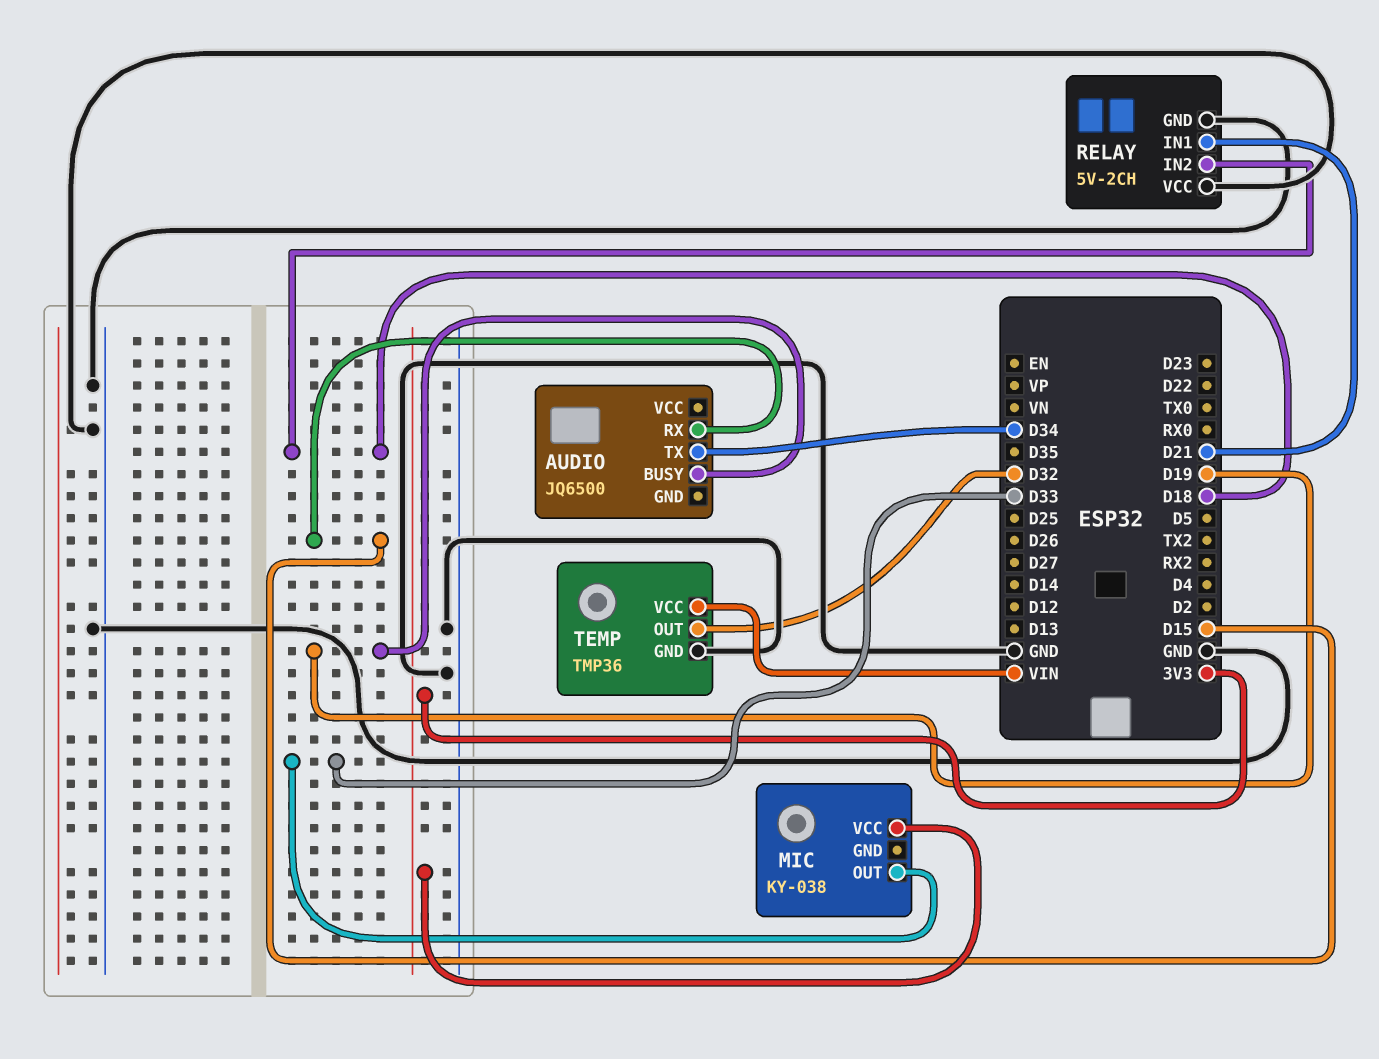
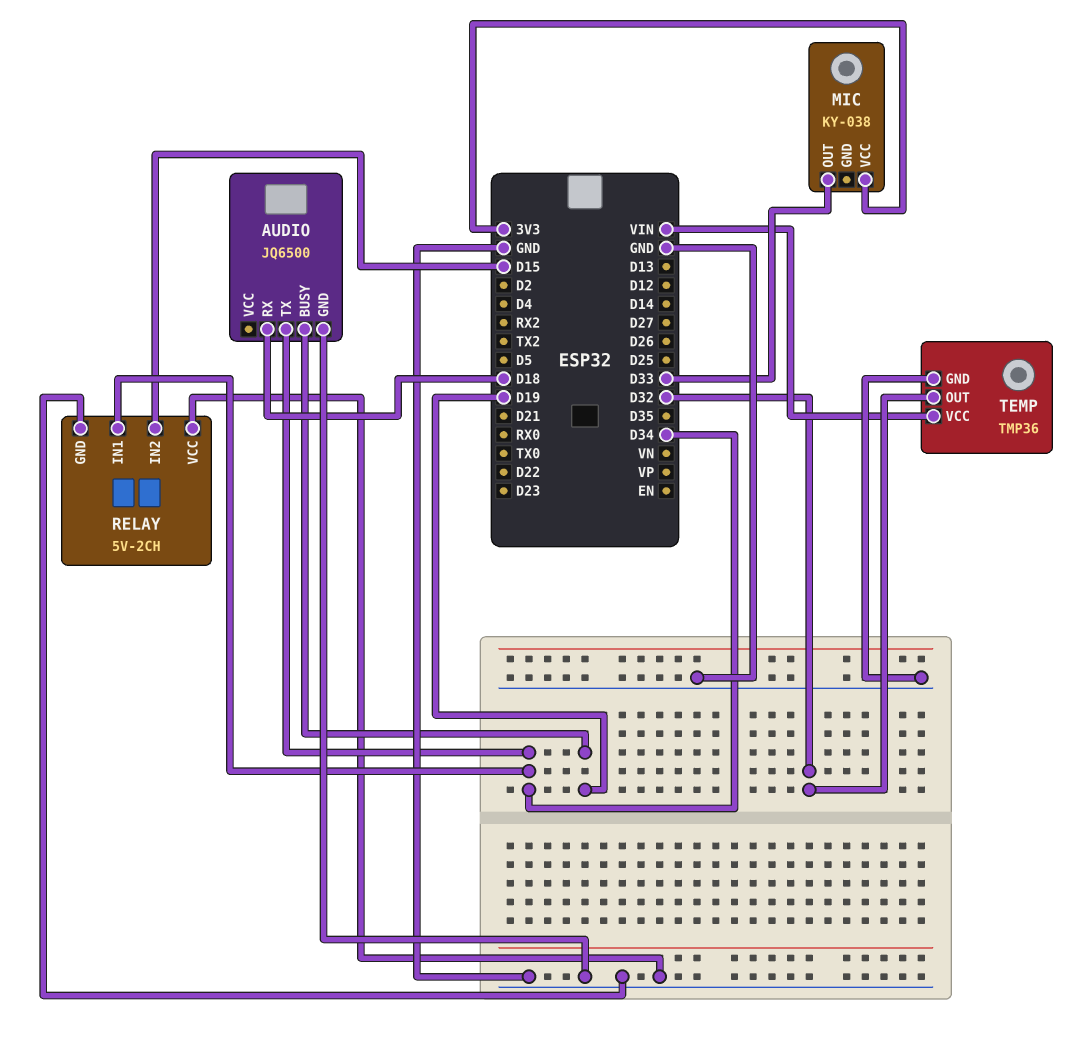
AUDIO pin GND: none -> GND
AUDIO pin RX: D15 -> D18
RELAY pin IN1: D21 -> D34
RELAY pin IN2: D18 -> D15

